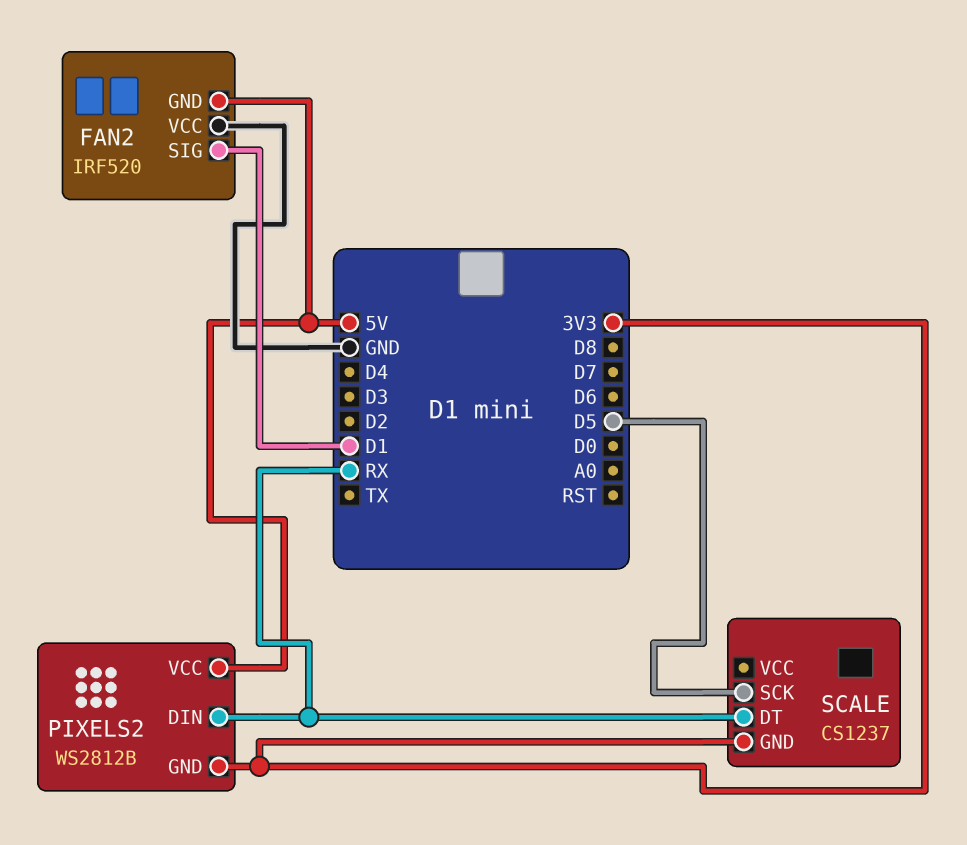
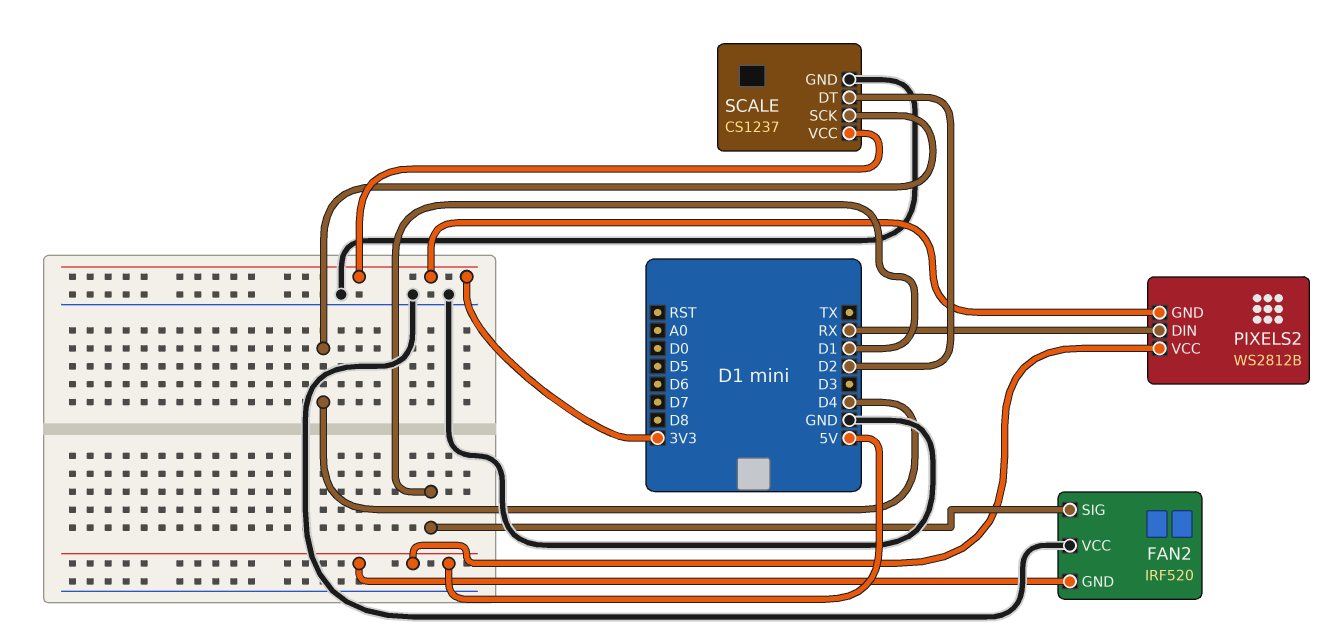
SCALE pin DT: RX -> D2
SCALE pin GND: 3V3 -> GND
SCALE pin SCK: D5 -> D4
SCALE pin VCC: none -> 3V3

